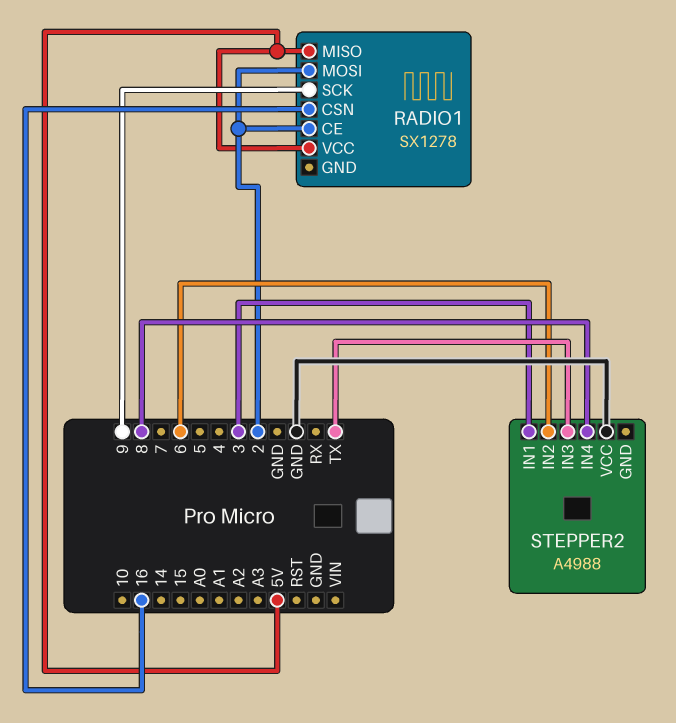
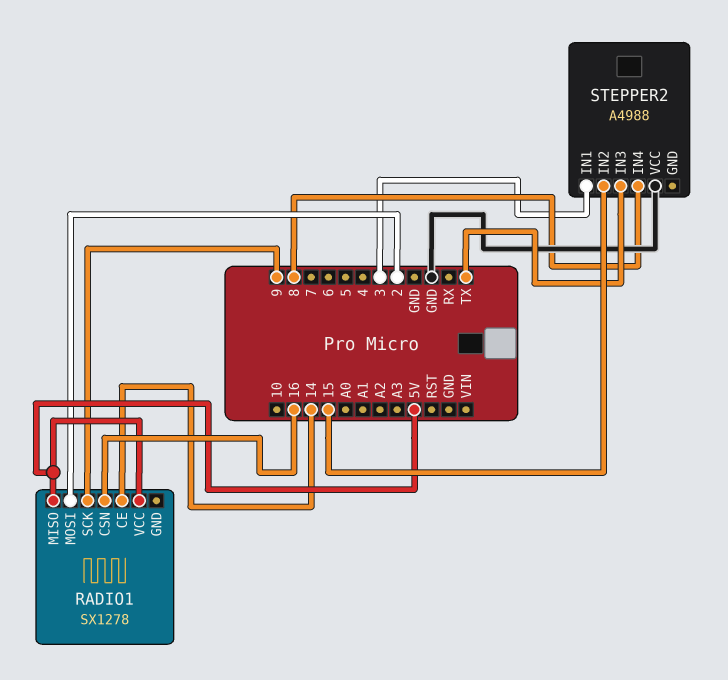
RADIO1 pin CE: 2 -> 14
STEPPER2 pin IN2: 6 -> 15

